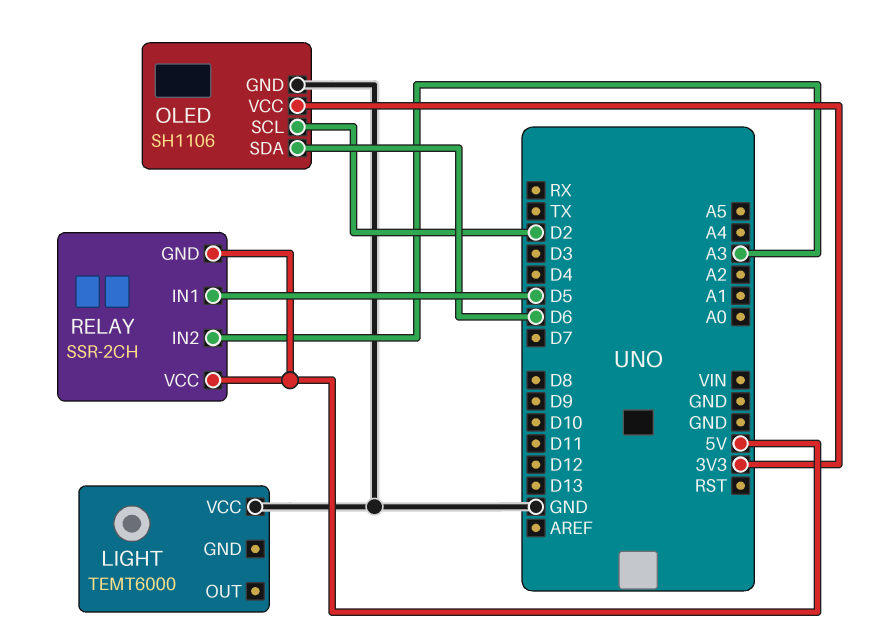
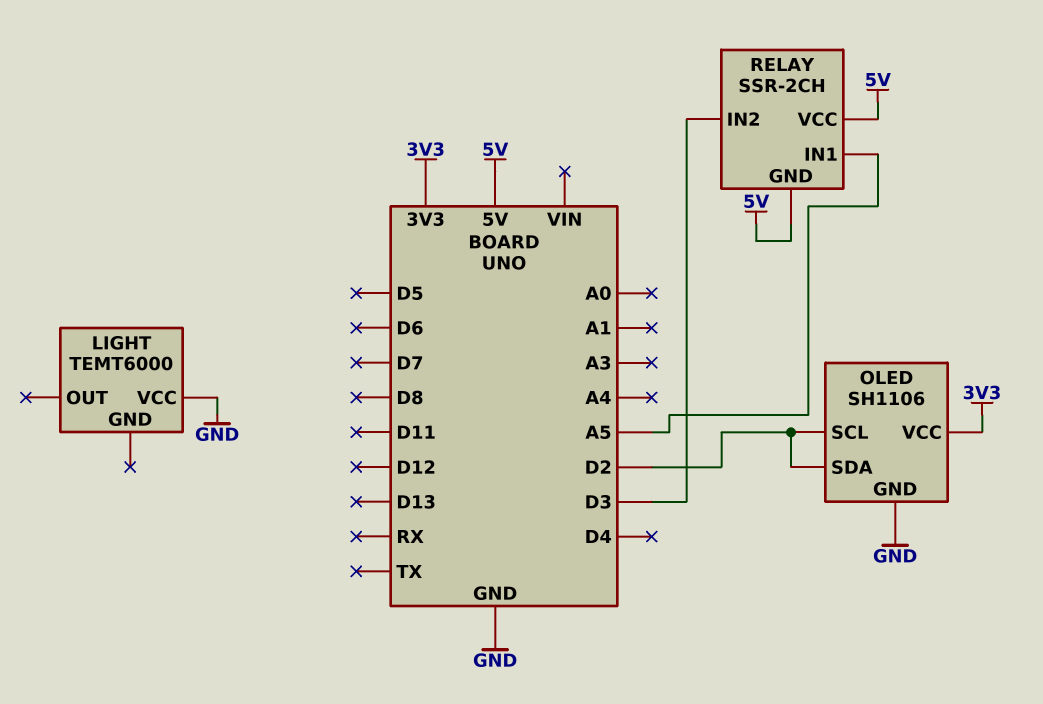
OLED pin SDA: D6 -> D2
RELAY pin IN1: D5 -> A5
RELAY pin IN2: A3 -> D3

